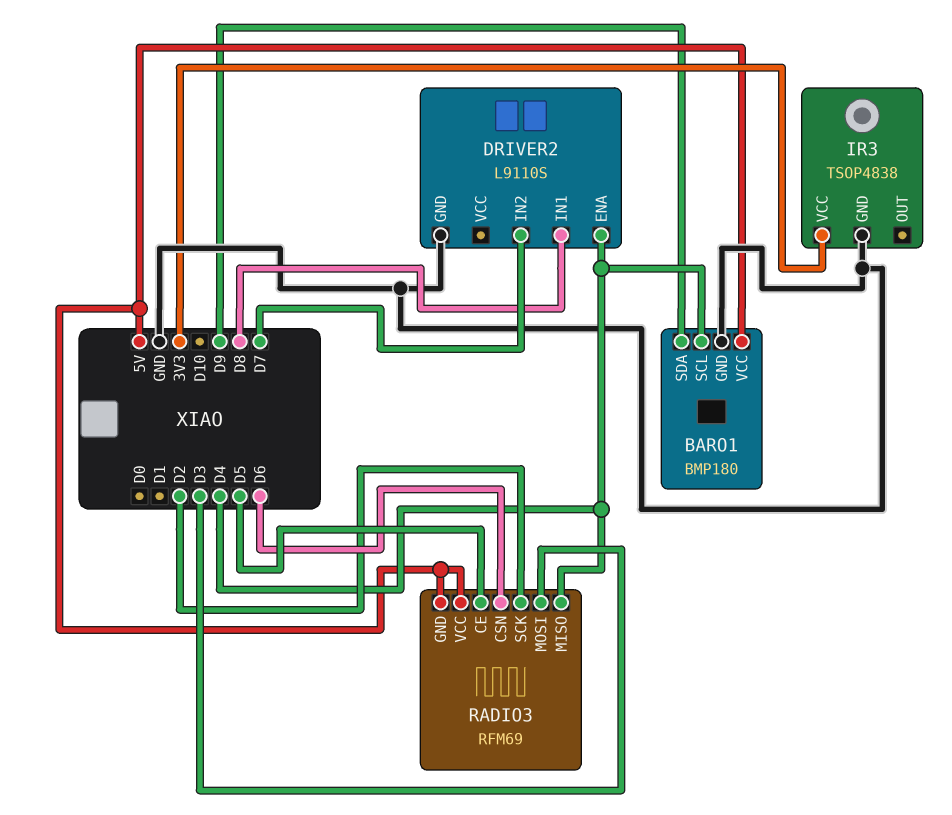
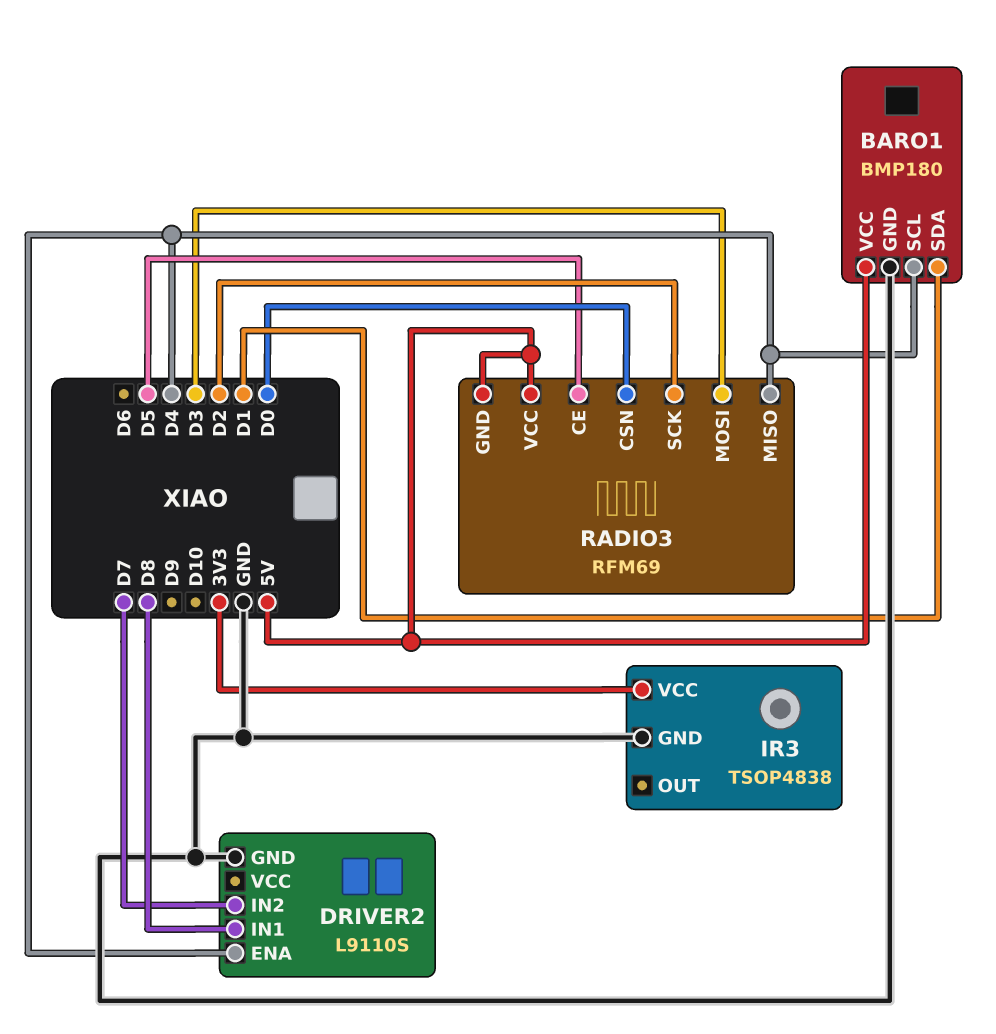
BARO1 pin SDA: D9 -> D1
RADIO3 pin CSN: D6 -> D0

